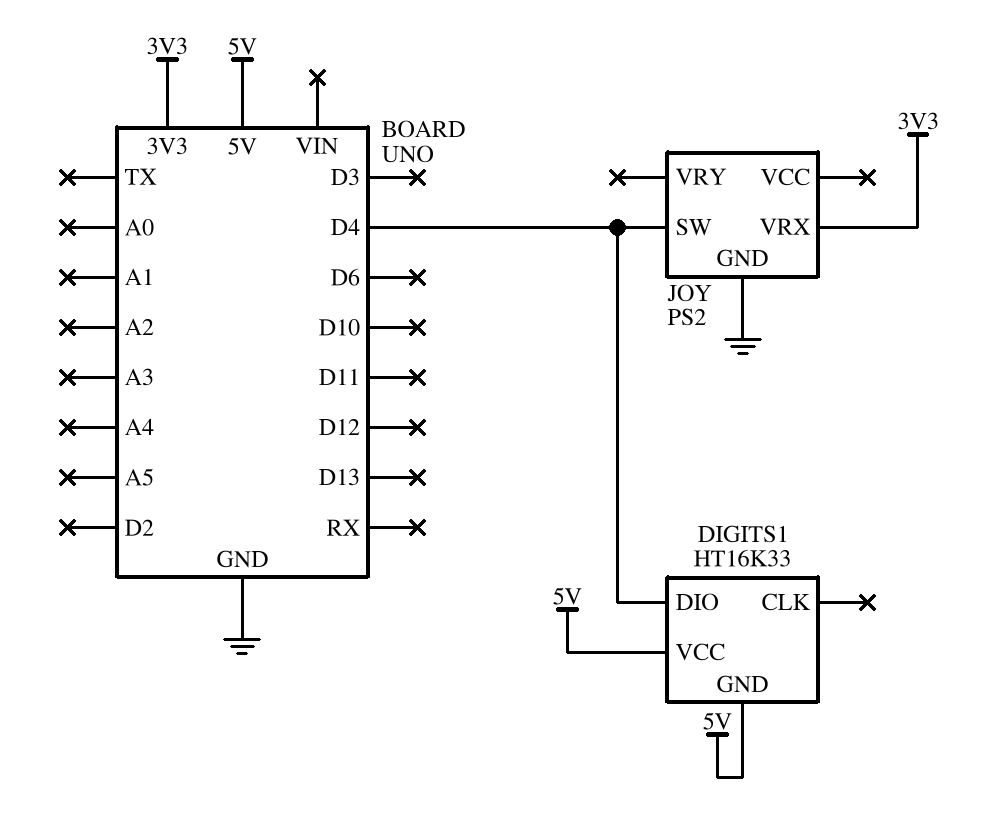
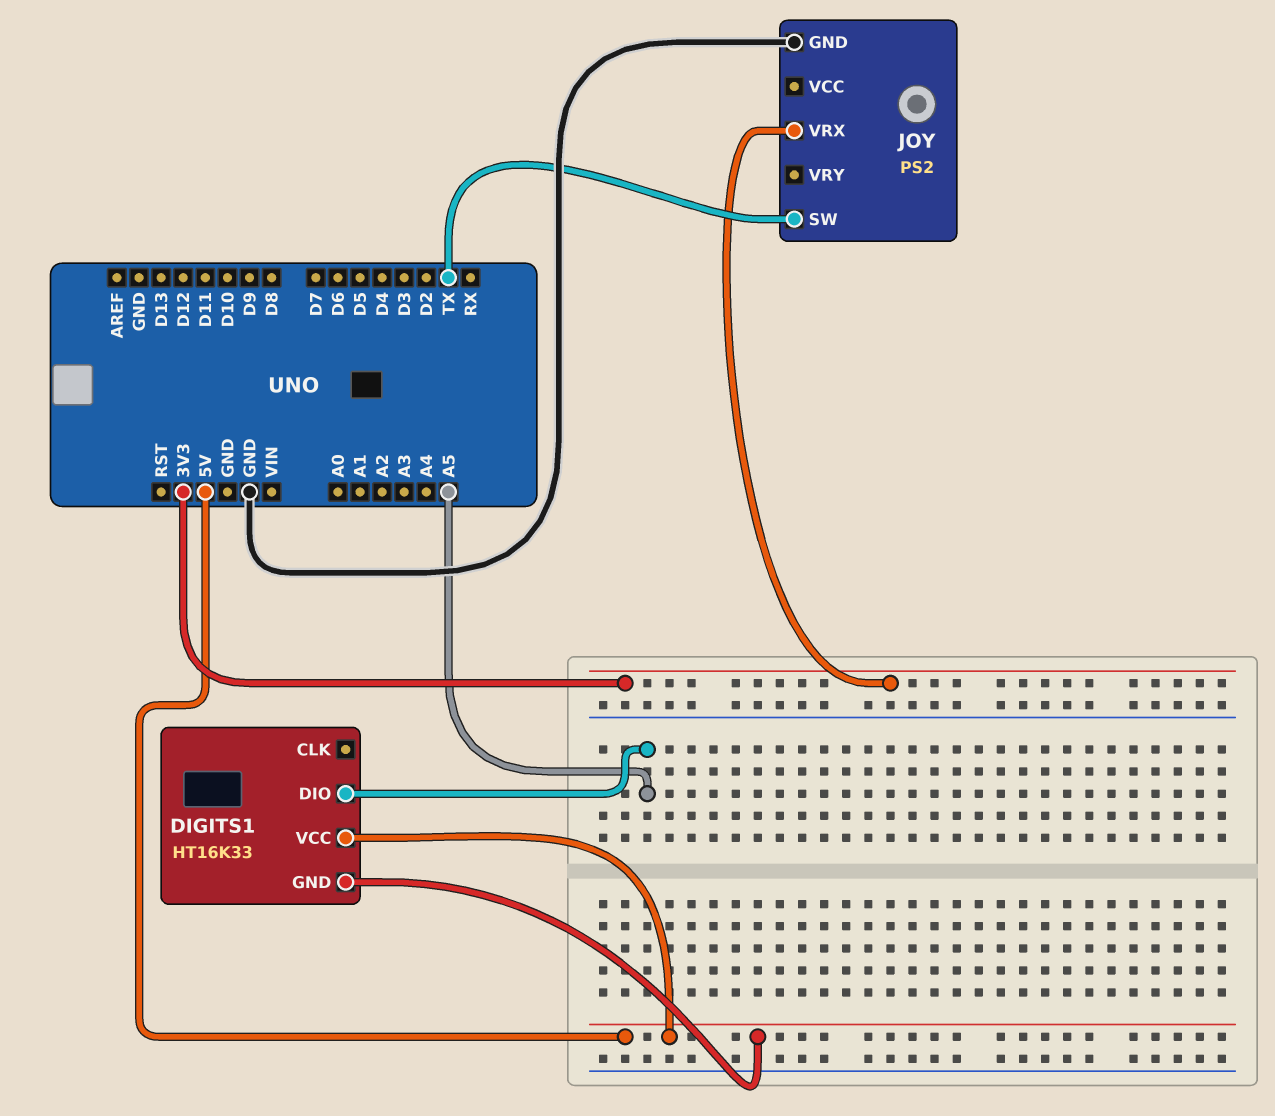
DIGITS1 pin DIO: D4 -> A5
JOY pin SW: D4 -> TX

